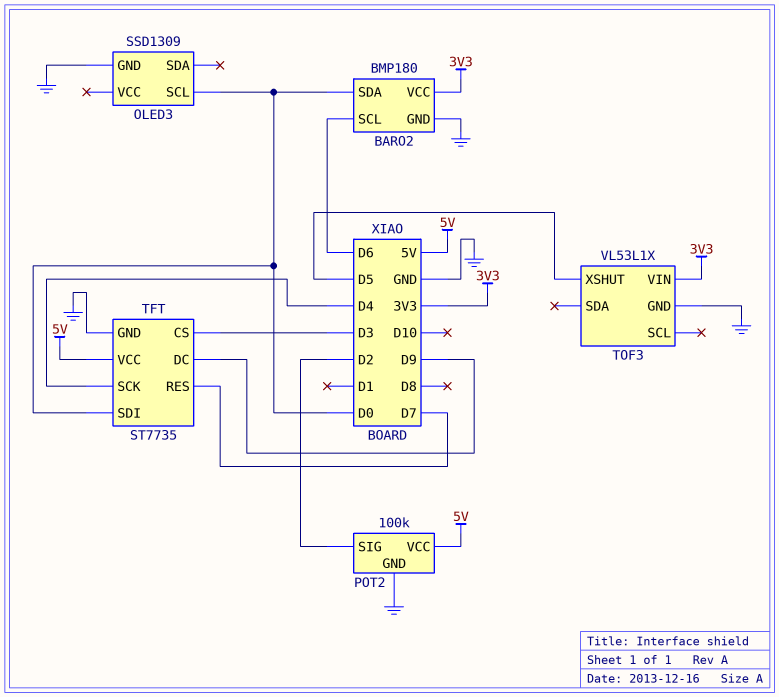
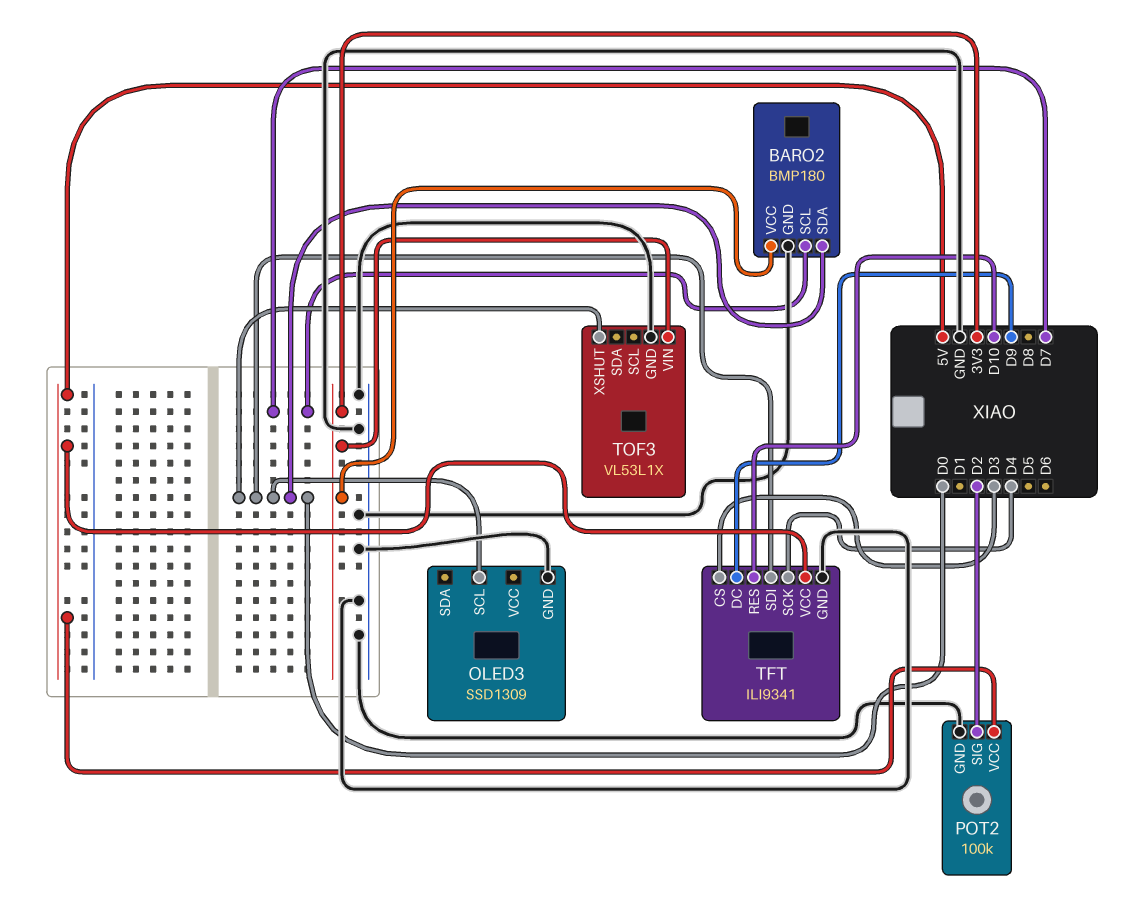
BARO2 pin SCL: D6 -> D7
TFT: ST7735 -> ILI9341
TFT pin RES: D7 -> D10
TOF3 pin XSHUT: D5 -> D0

